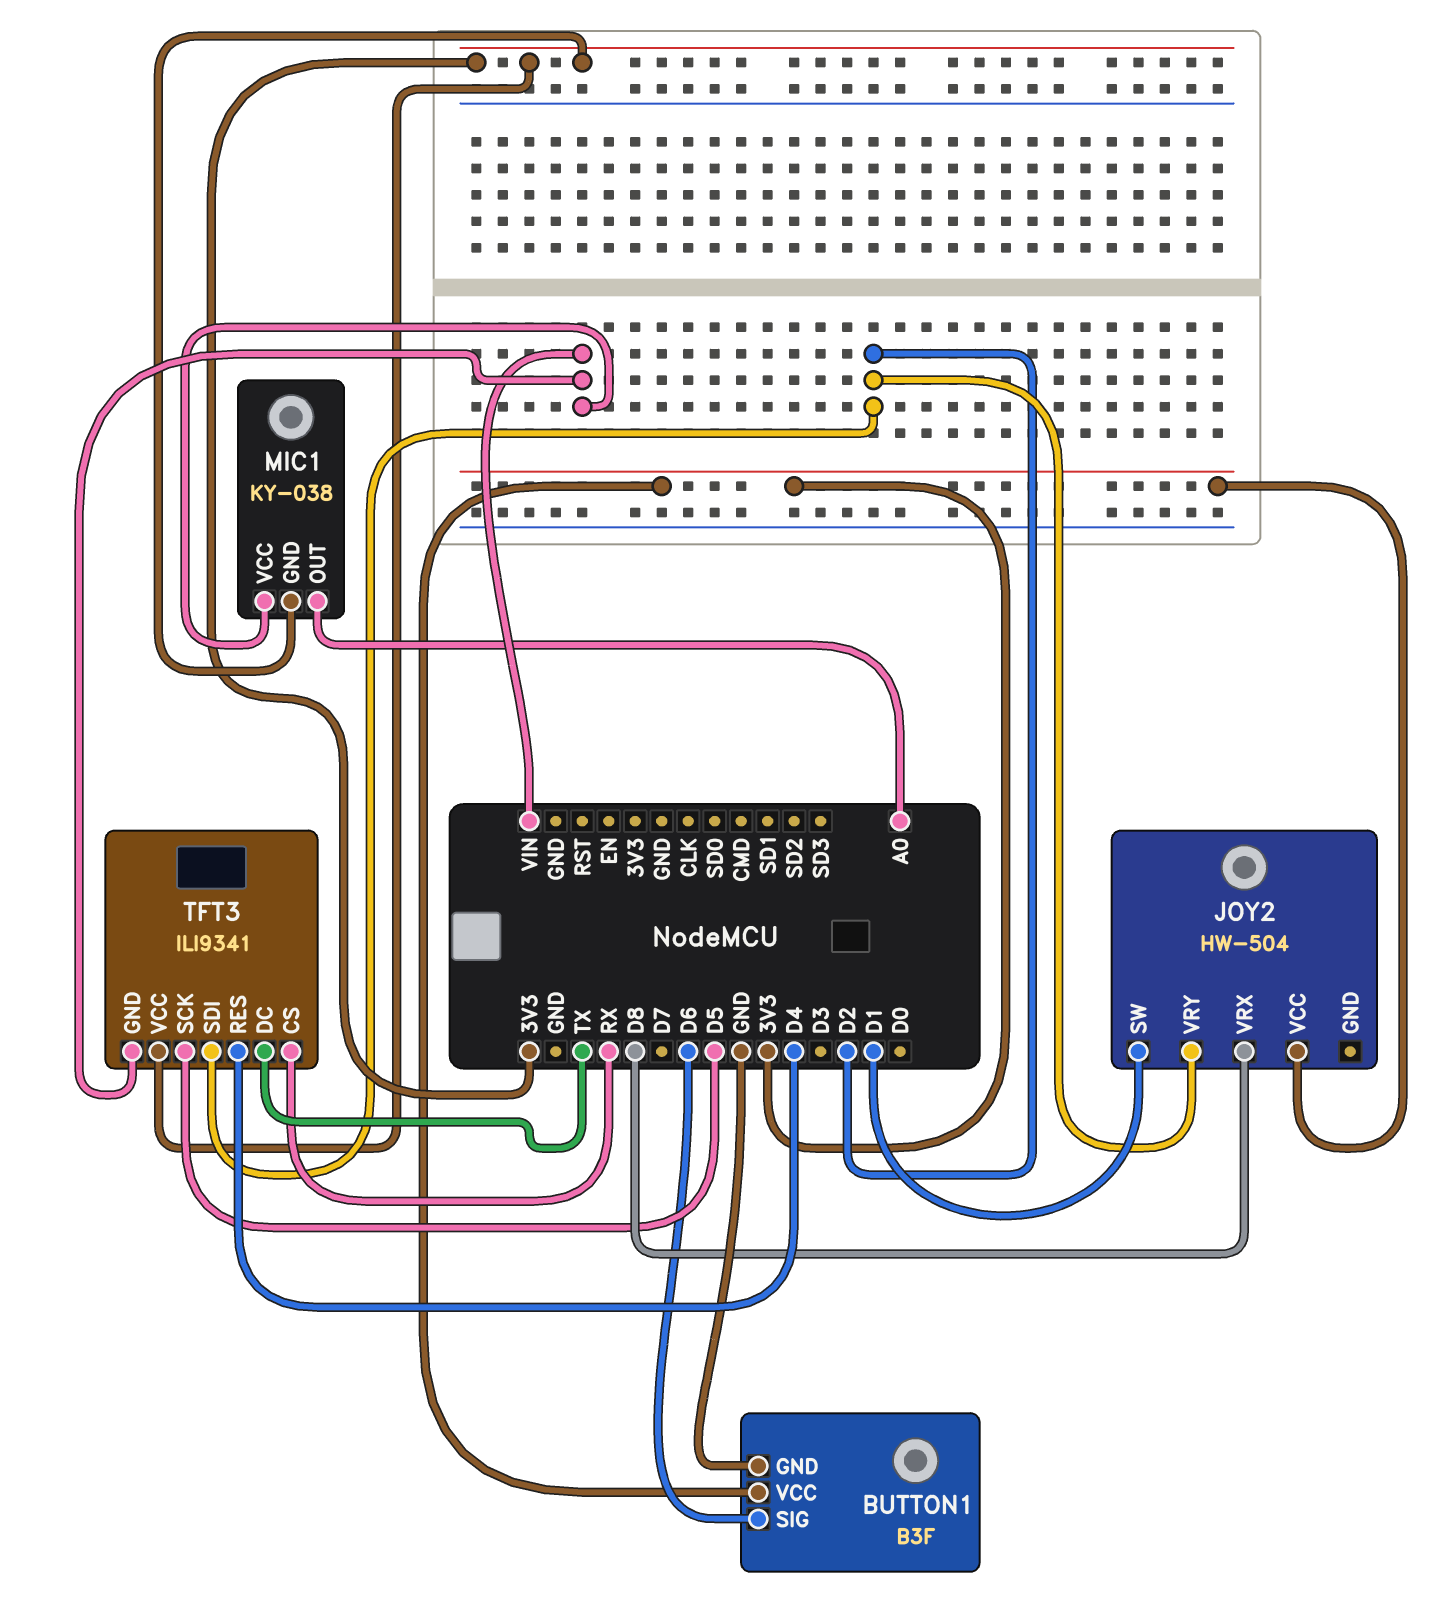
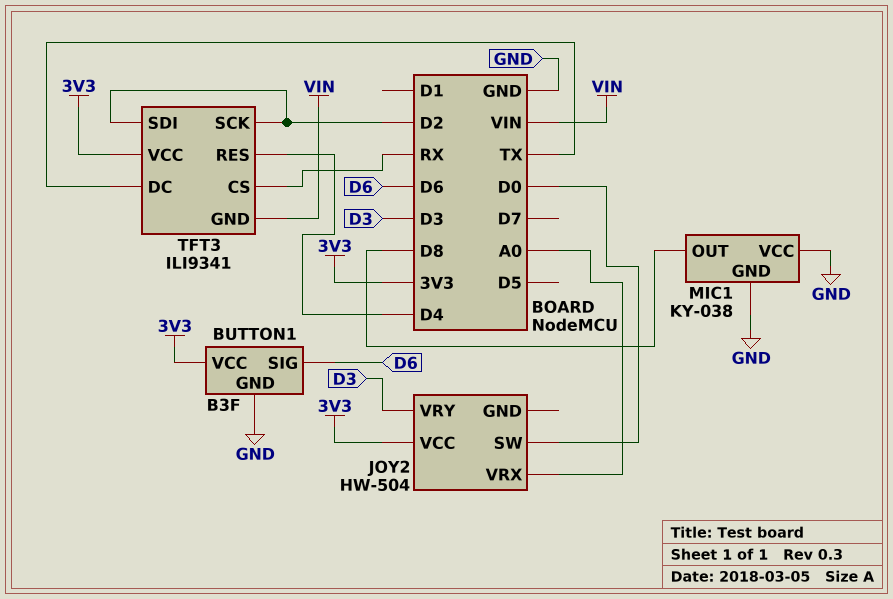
JOY2 pin SW: D1 -> D0
JOY2 pin VRX: D8 -> A0
JOY2 pin VRY: D2 -> D3
MIC1 pin GND: 3V3 -> GND
MIC1 pin OUT: A0 -> D8
MIC1 pin VCC: VIN -> GND
TFT3 pin SCK: D5 -> D2

